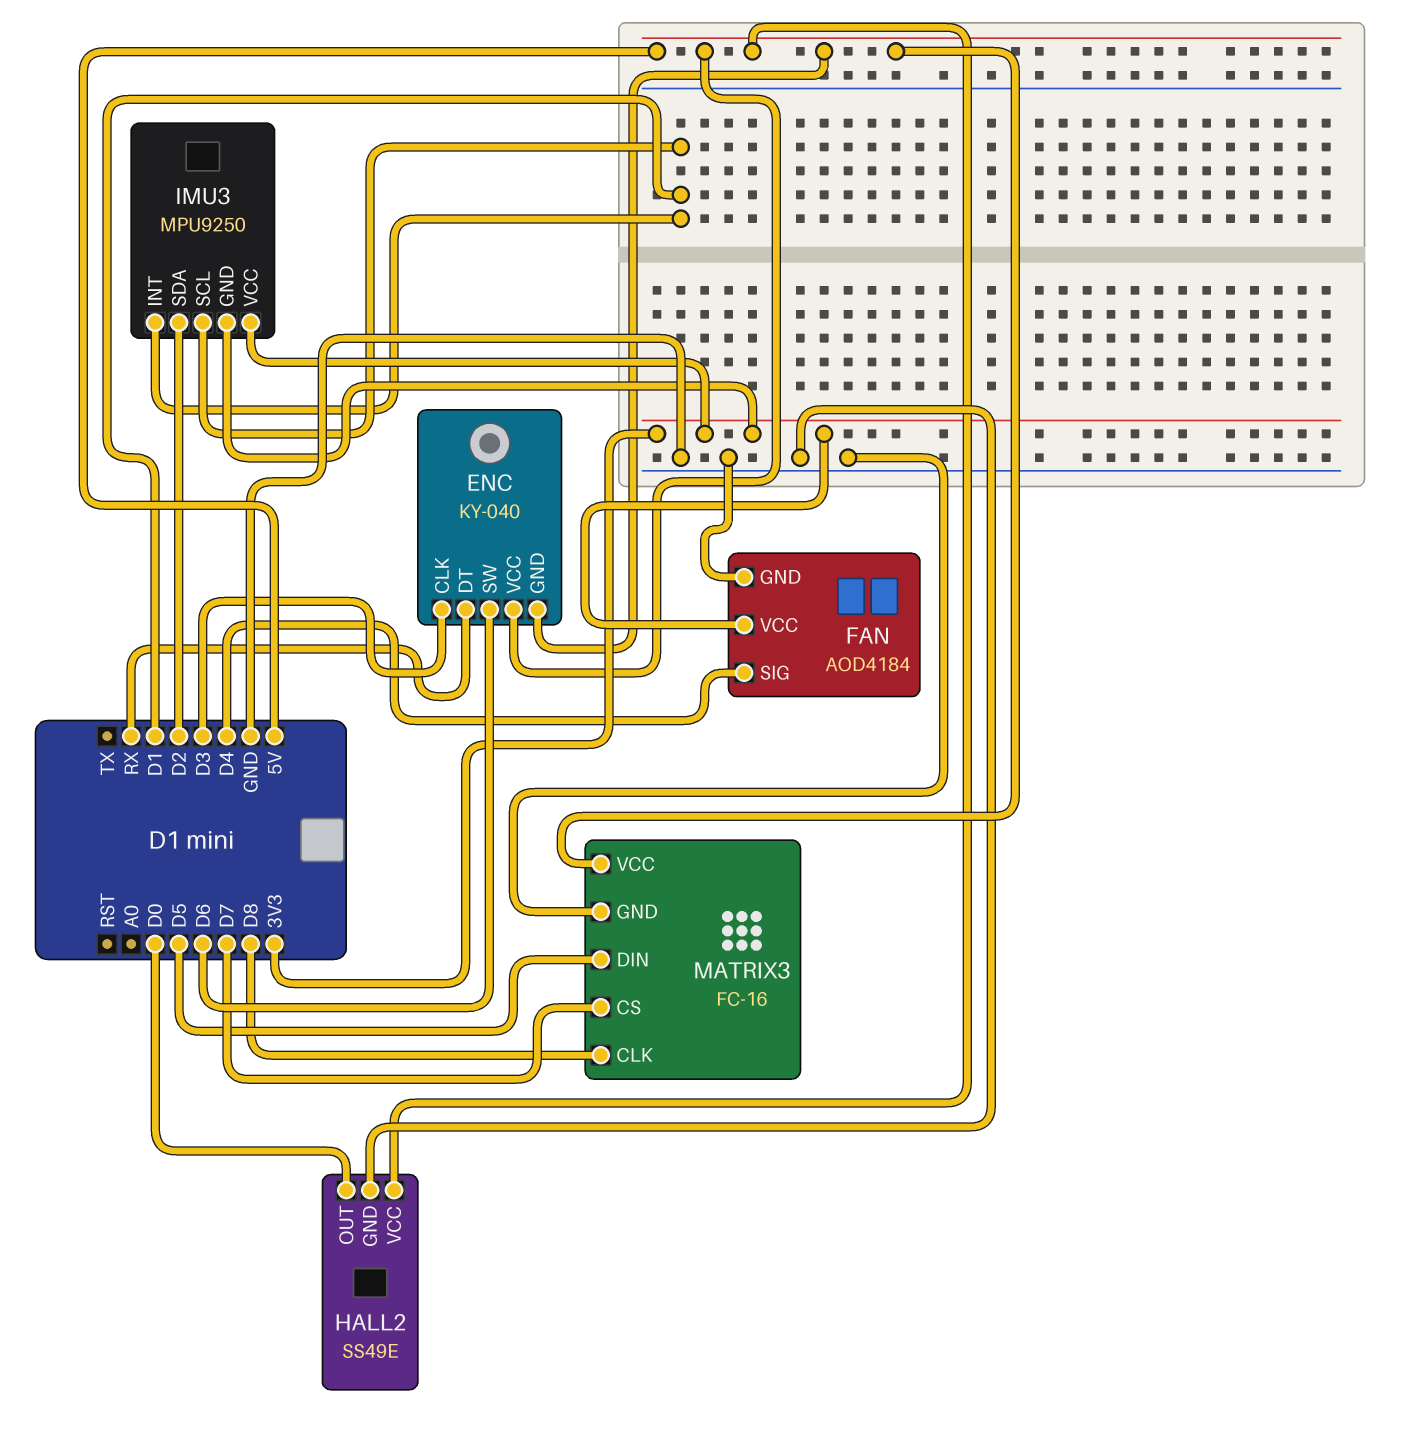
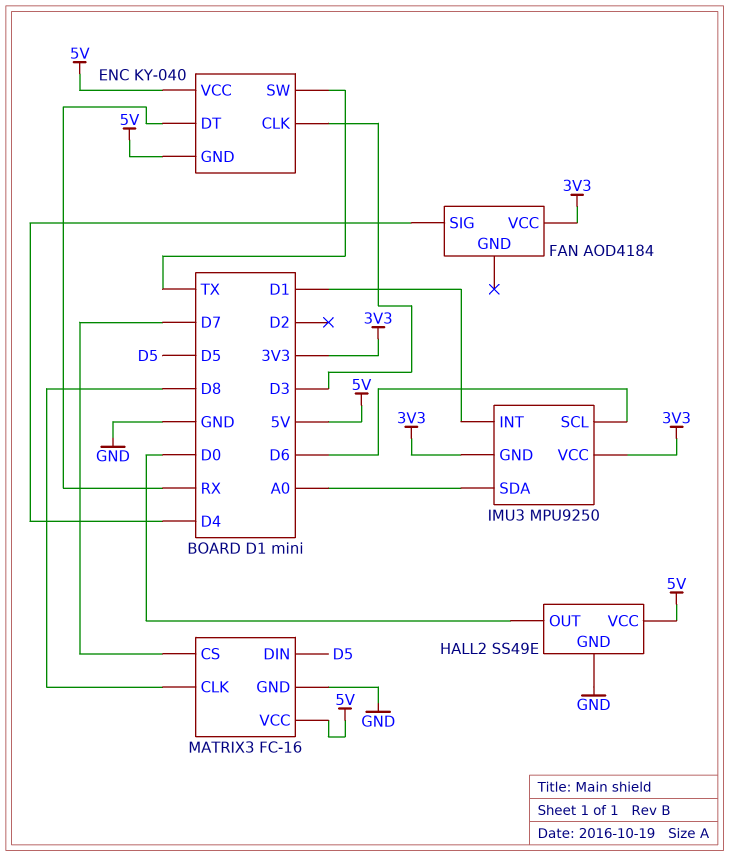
ENC pin SW: D6 -> TX
FAN pin GND: GND -> none
IMU3 pin SCL: D1 -> D6
IMU3 pin SDA: D2 -> A0

